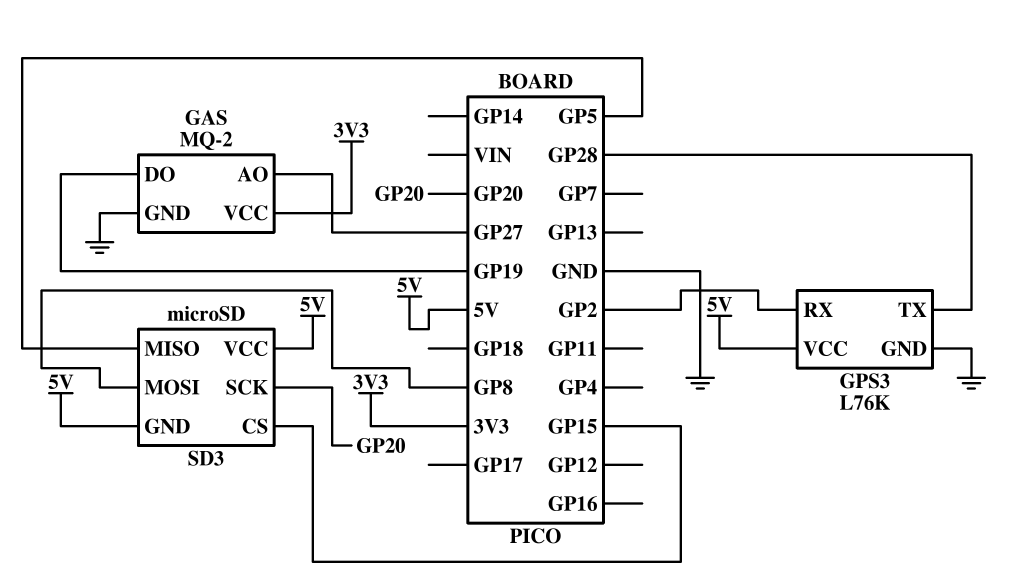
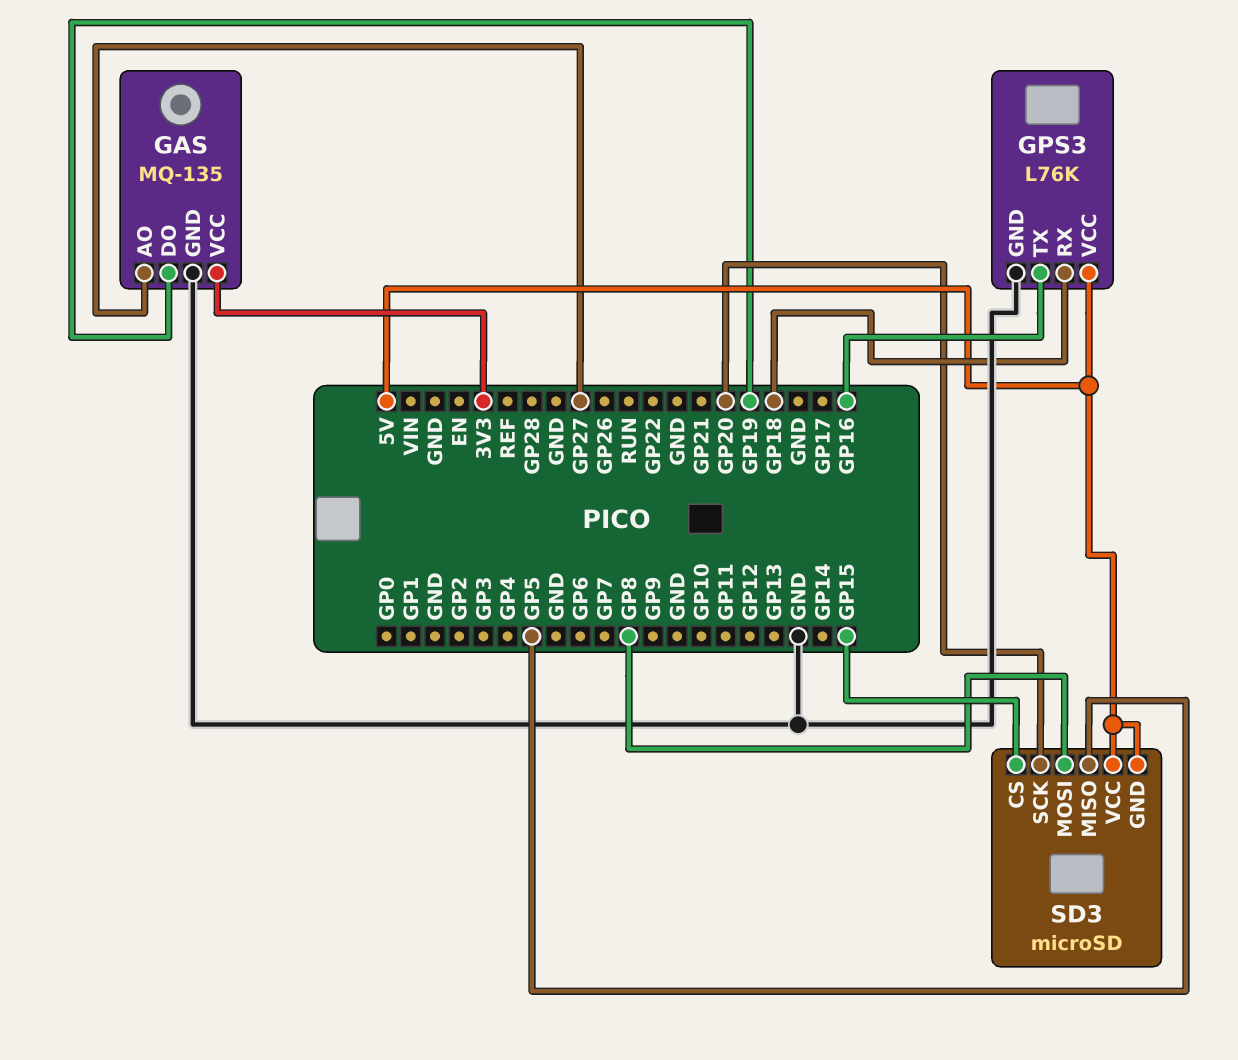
GAS: MQ-2 -> MQ-135
GPS3 pin RX: GP2 -> GP18
GPS3 pin TX: GP28 -> GP16

